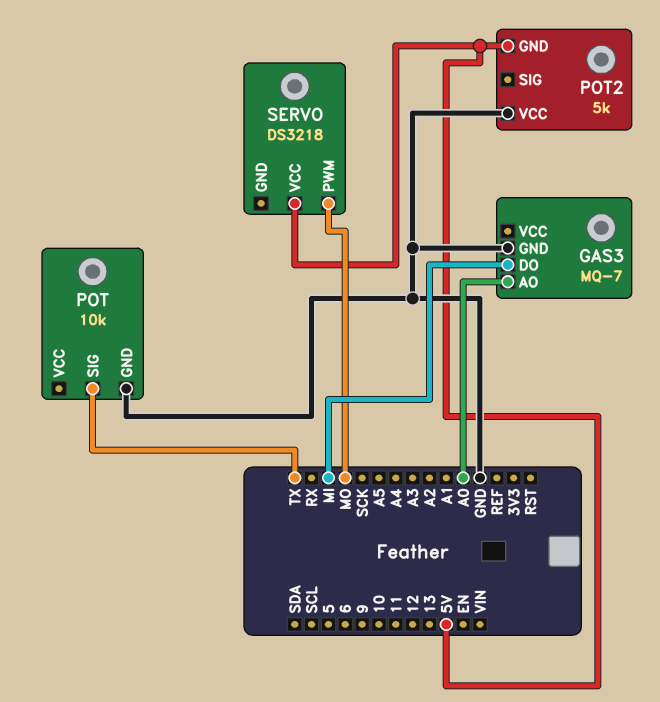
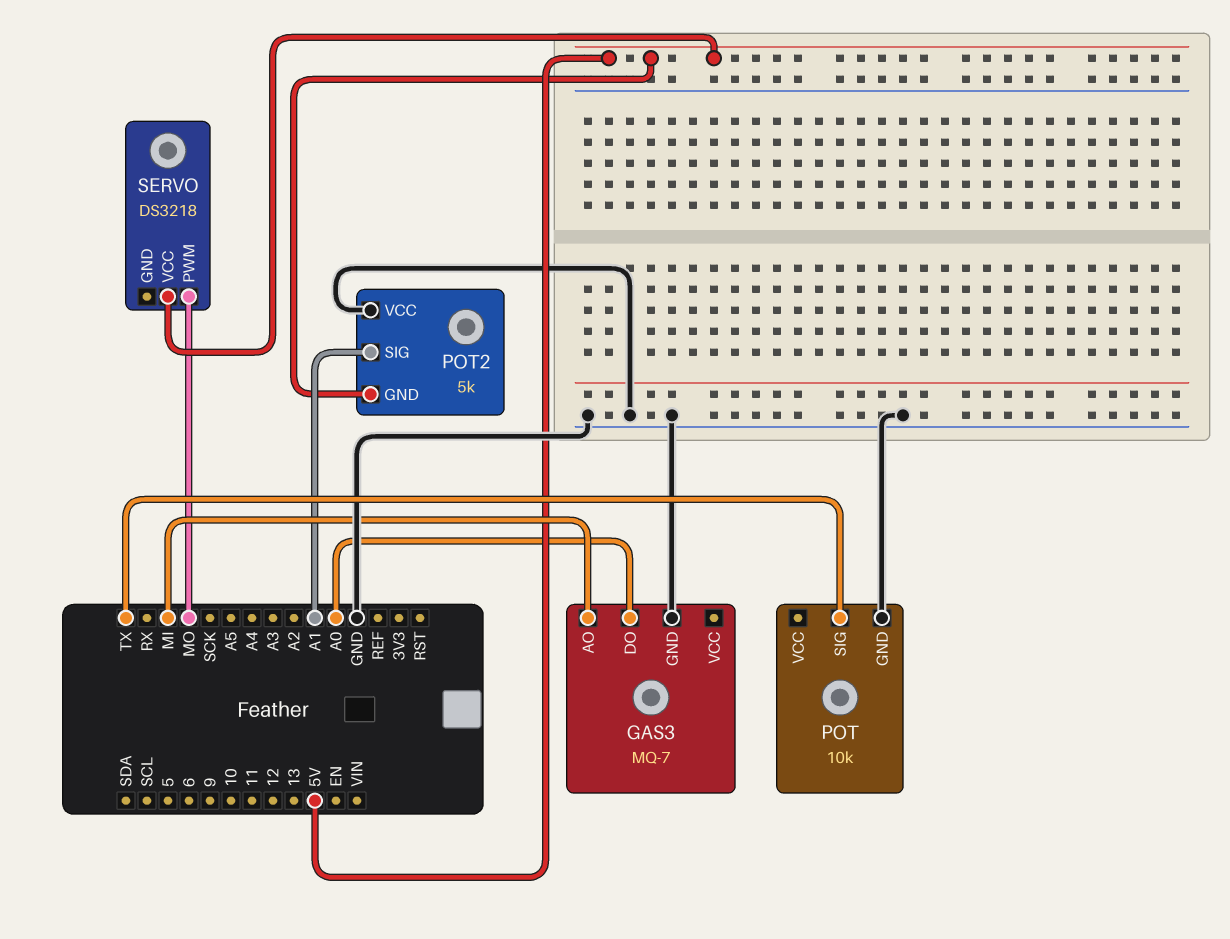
GAS3 pin AO: A0 -> MI
GAS3 pin DO: MI -> A0
POT2 pin SIG: none -> A1

